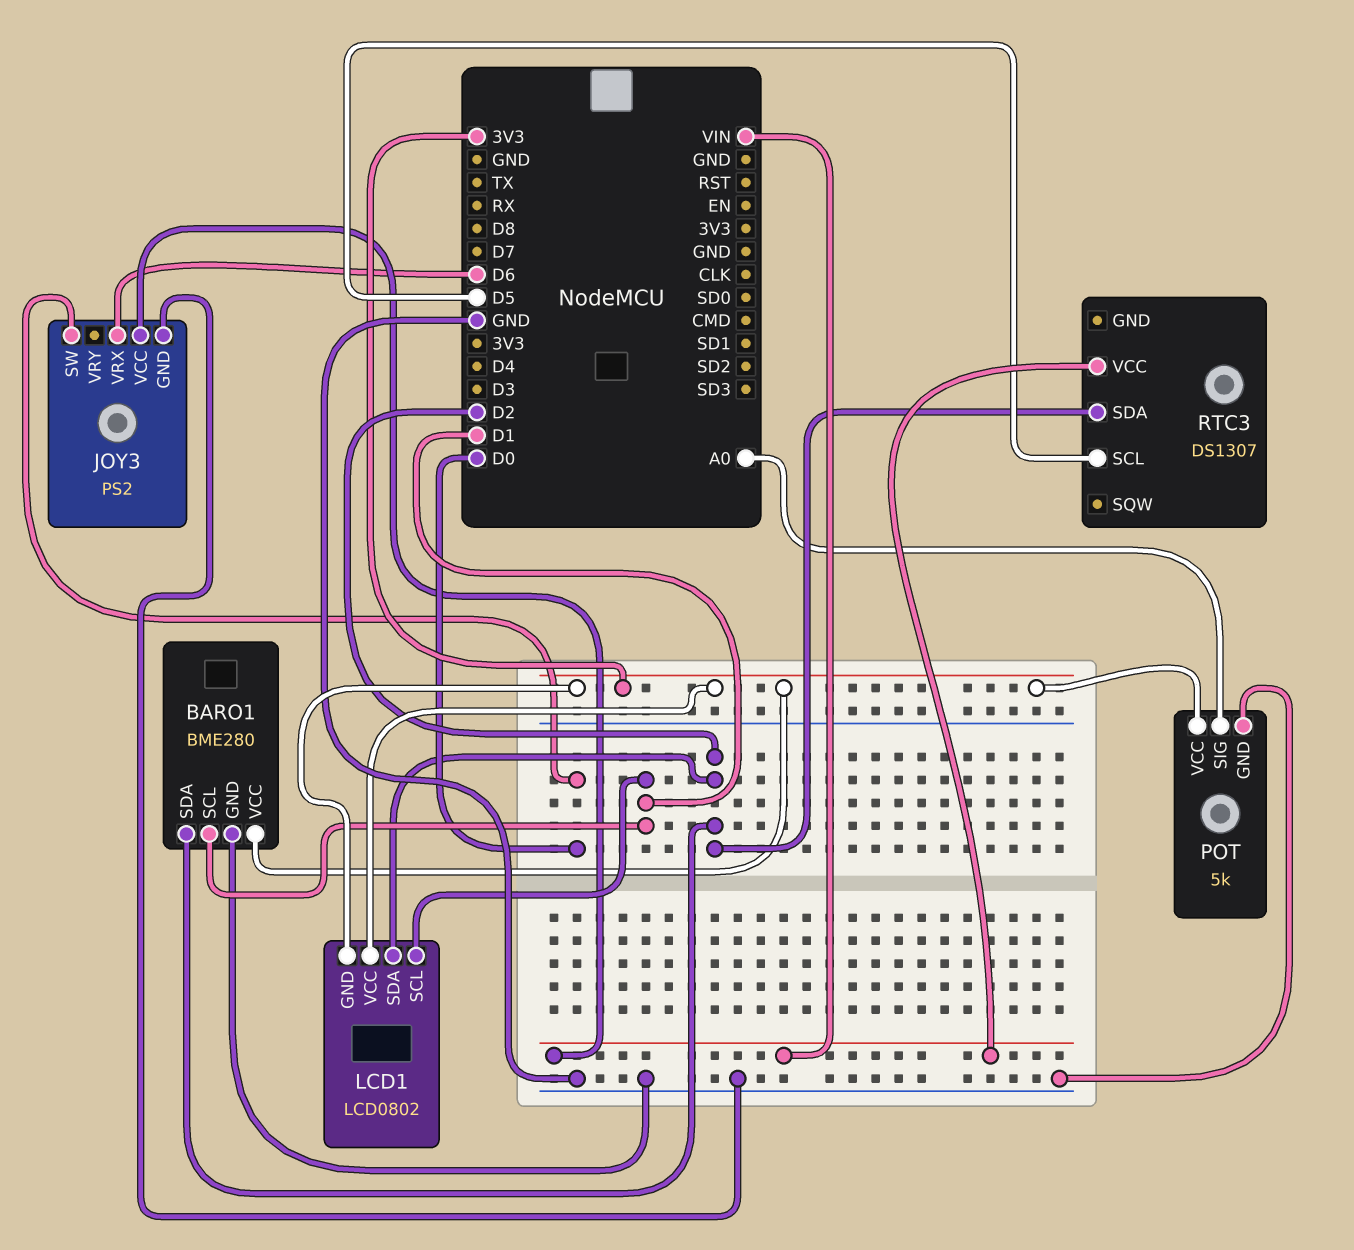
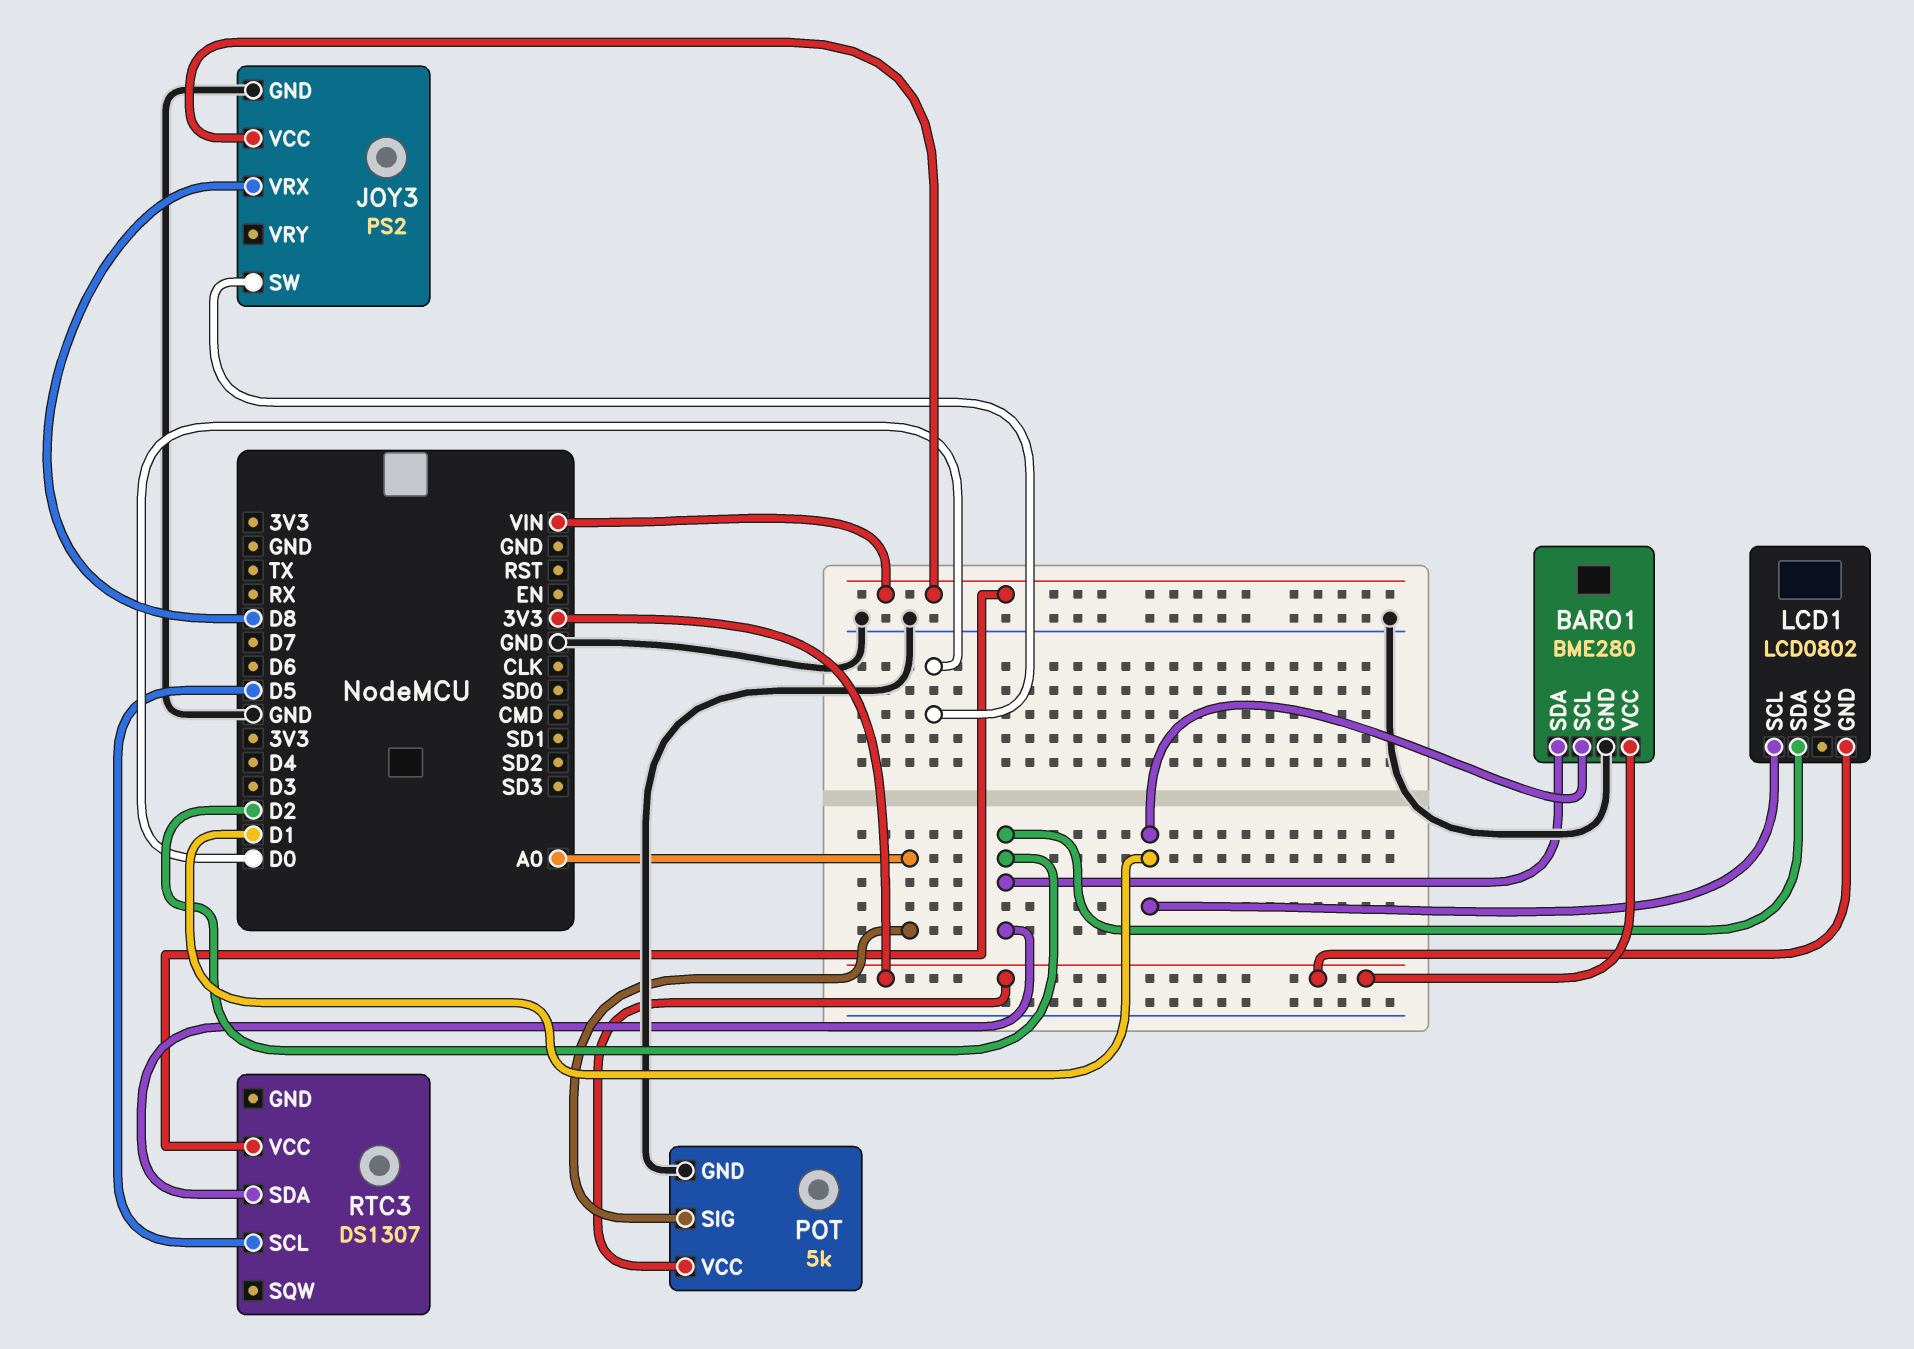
JOY3 pin VRX: D6 -> D8
LCD1 pin VCC: 3V3 -> none

